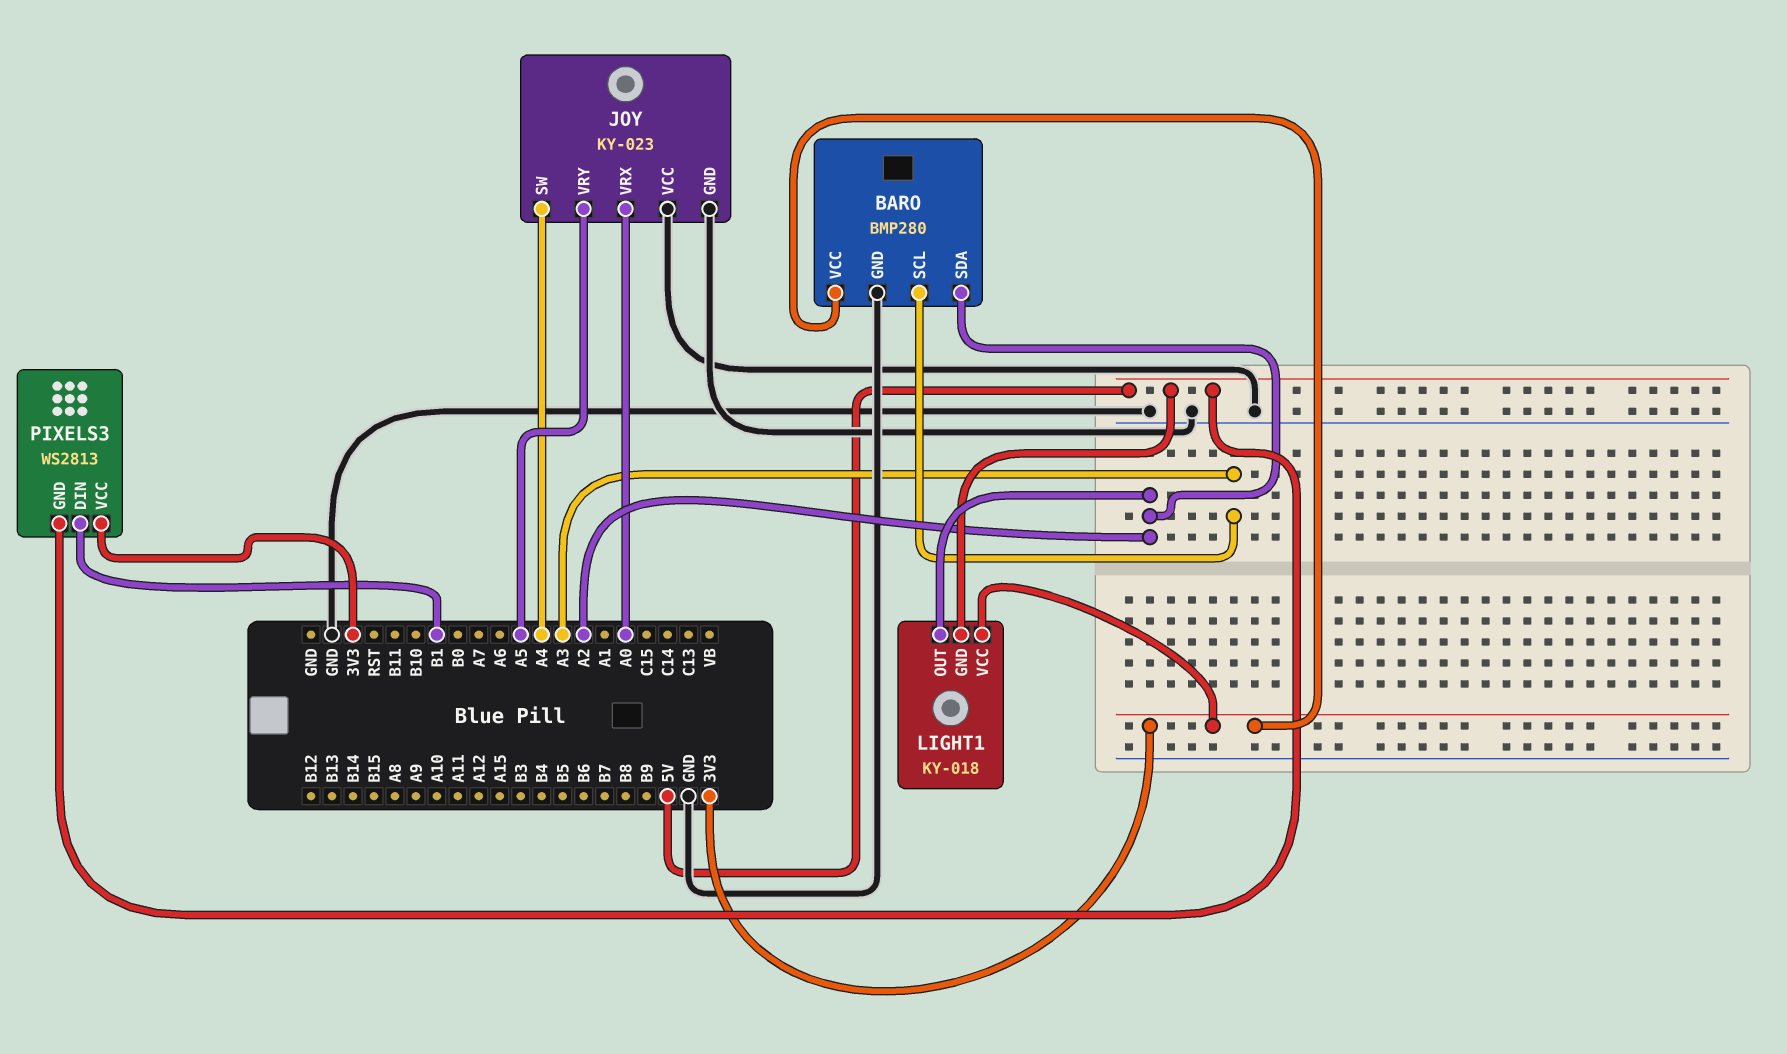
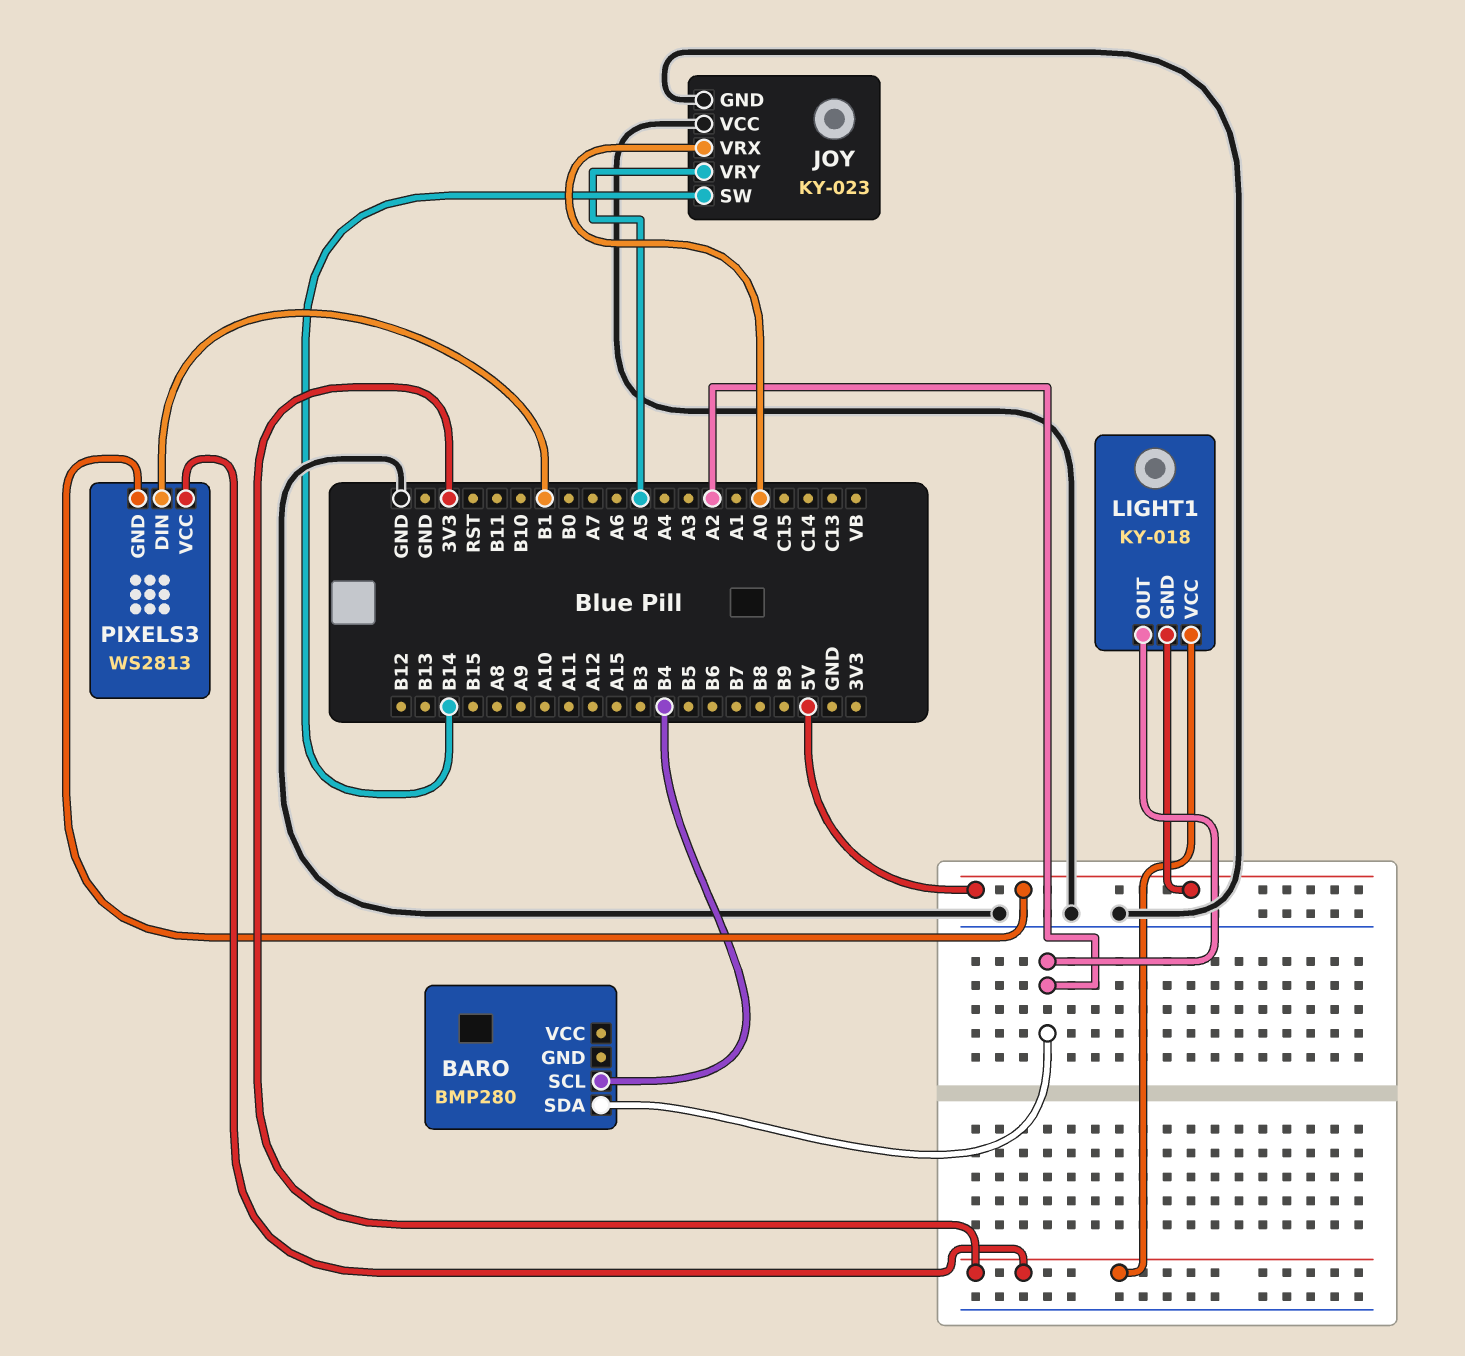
BARO pin GND: GND -> none
BARO pin SCL: A3 -> B4
BARO pin VCC: 3V3 -> none
JOY pin SW: A4 -> B14

